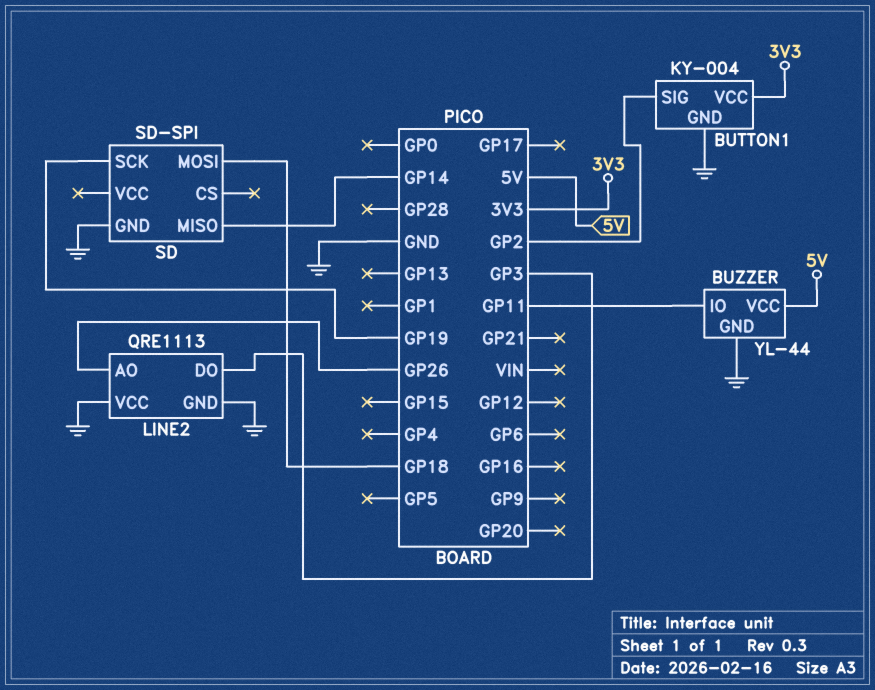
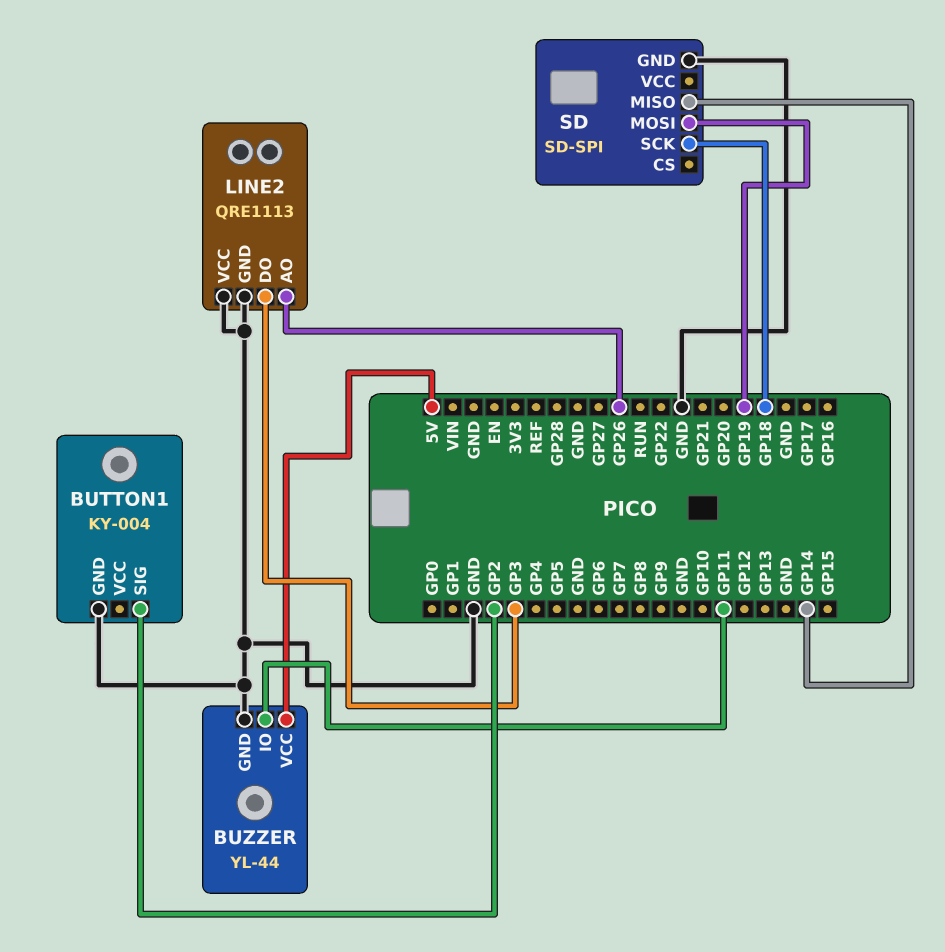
BUTTON1 pin VCC: 3V3 -> none
SD pin MOSI: GP18 -> GP19
SD pin SCK: GP19 -> GP18

